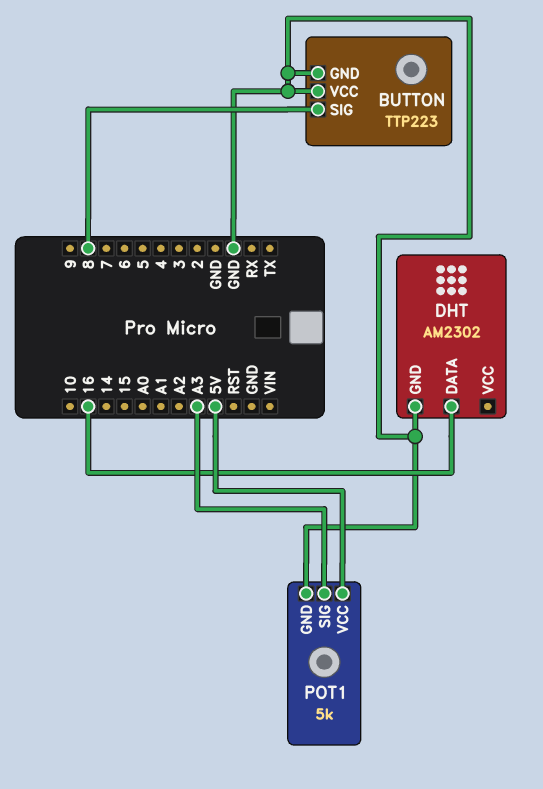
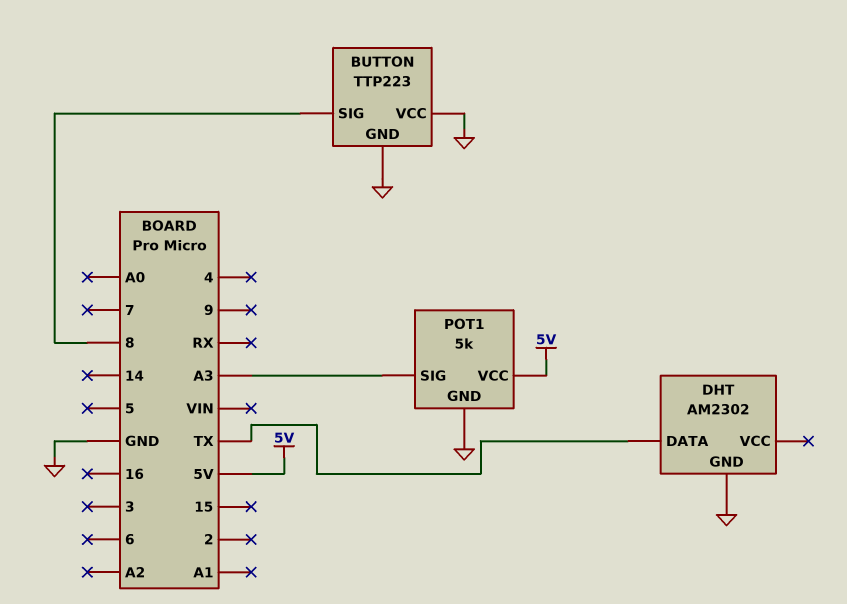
DHT pin DATA: 16 -> TX

